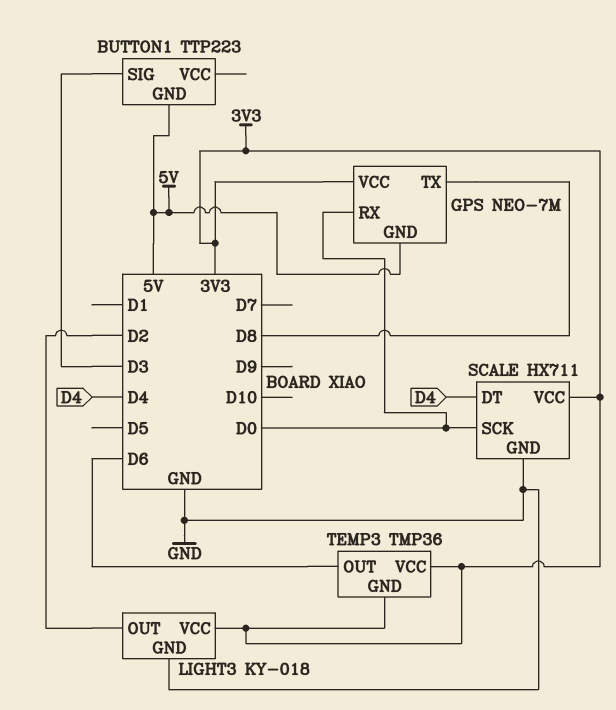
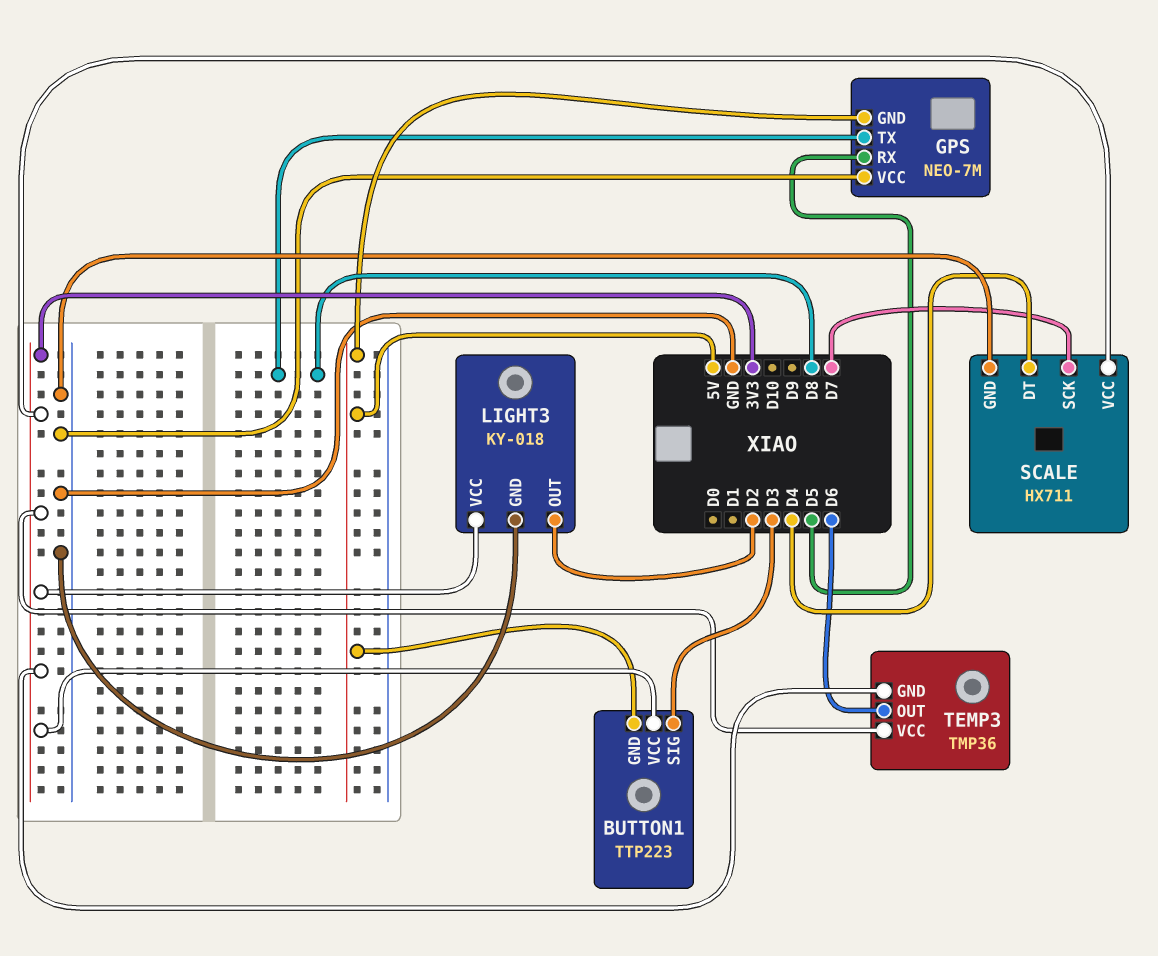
BUTTON1 pin VCC: none -> 3V3
GPS pin RX: D0 -> D5
GPS pin VCC: 3V3 -> GND
SCALE pin SCK: D0 -> D7

